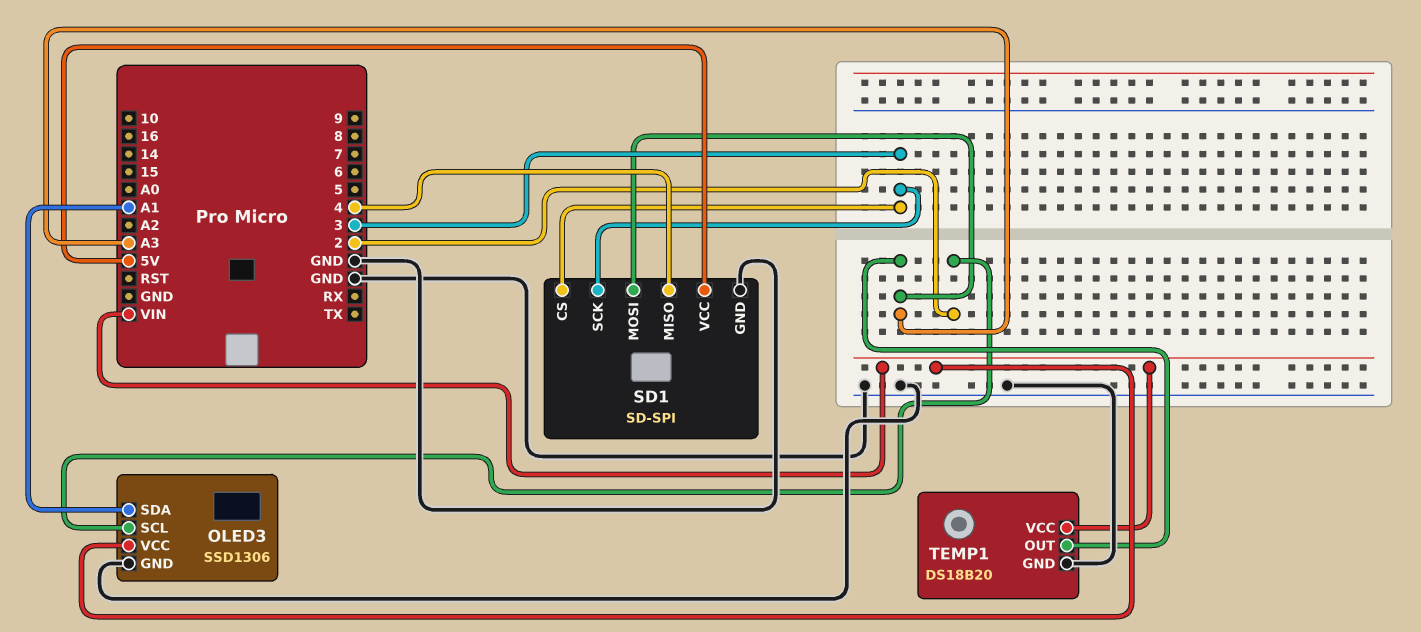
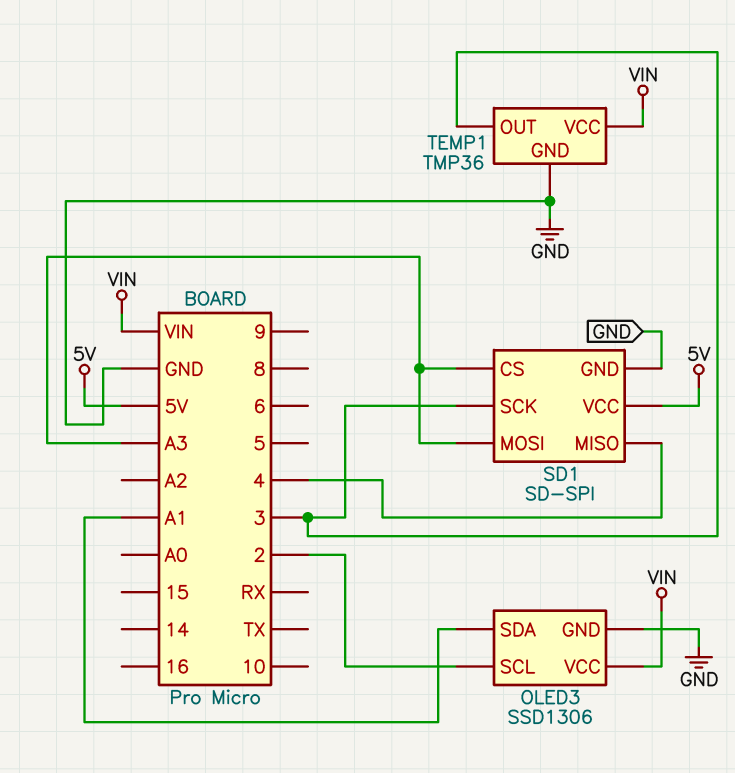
SD1 pin CS: 3 -> A3
TEMP1: DS18B20 -> TMP36
TEMP1 pin OUT: A3 -> 3

